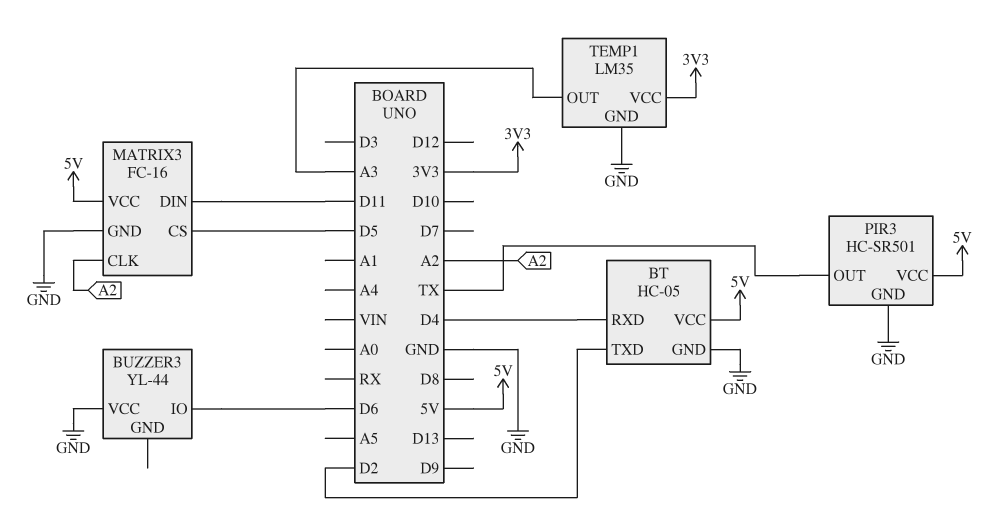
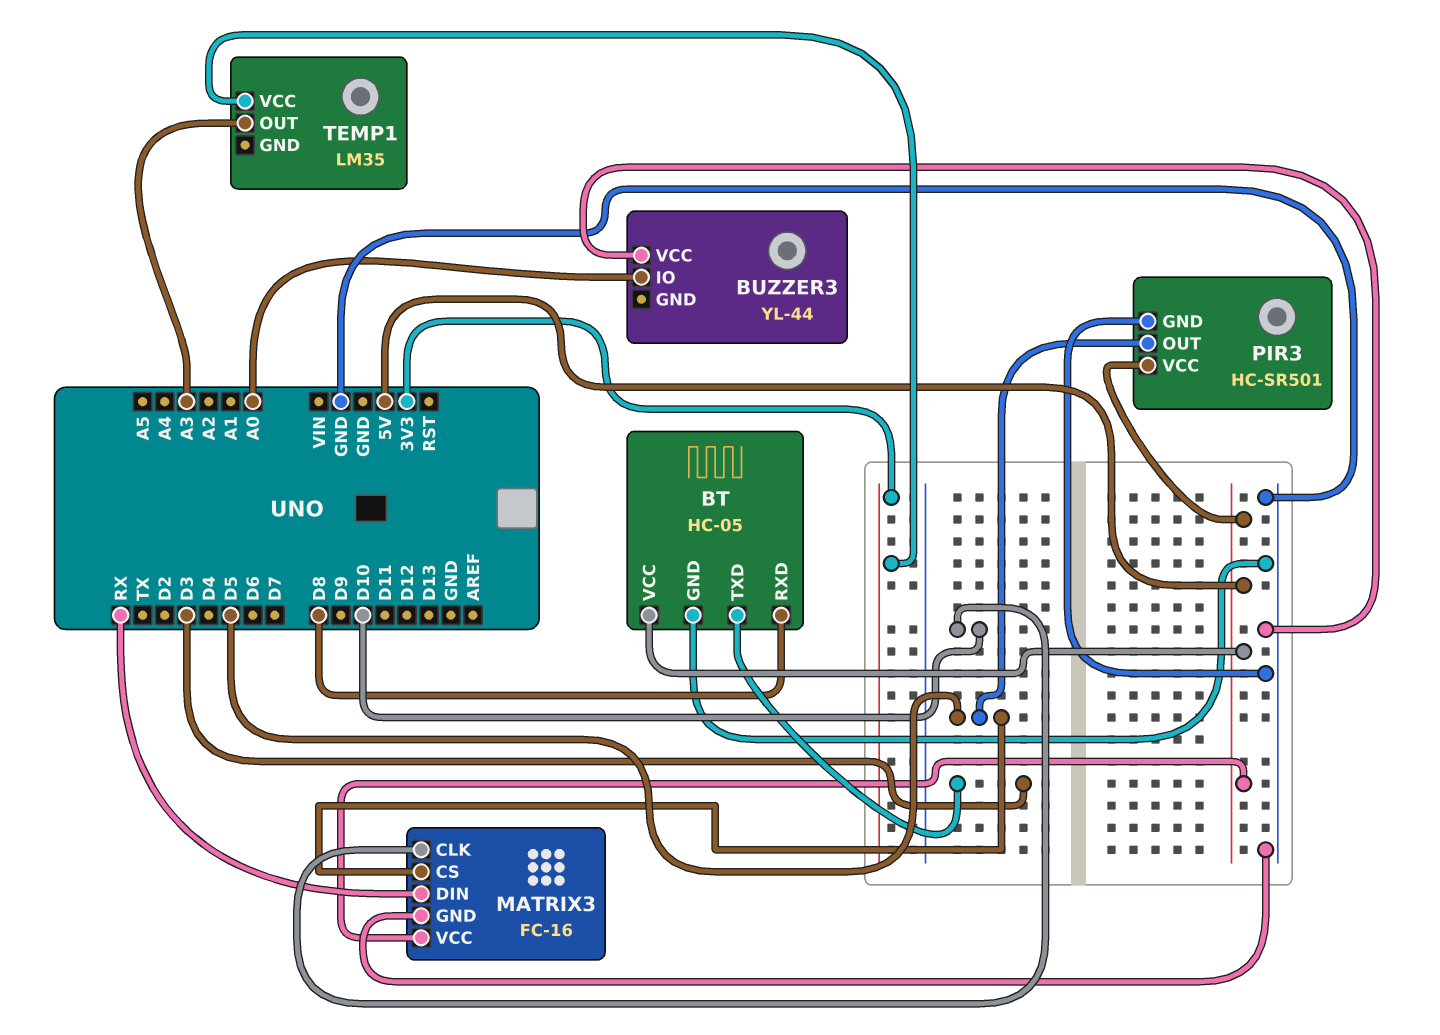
BT pin RXD: D4 -> D8
BT pin TXD: D2 -> D3
BUZZER3 pin IO: D6 -> A0
MATRIX3 pin CLK: A2 -> D10
MATRIX3 pin DIN: D11 -> RX
PIR3 pin OUT: TX -> D5
TEMP1 pin GND: GND -> none

